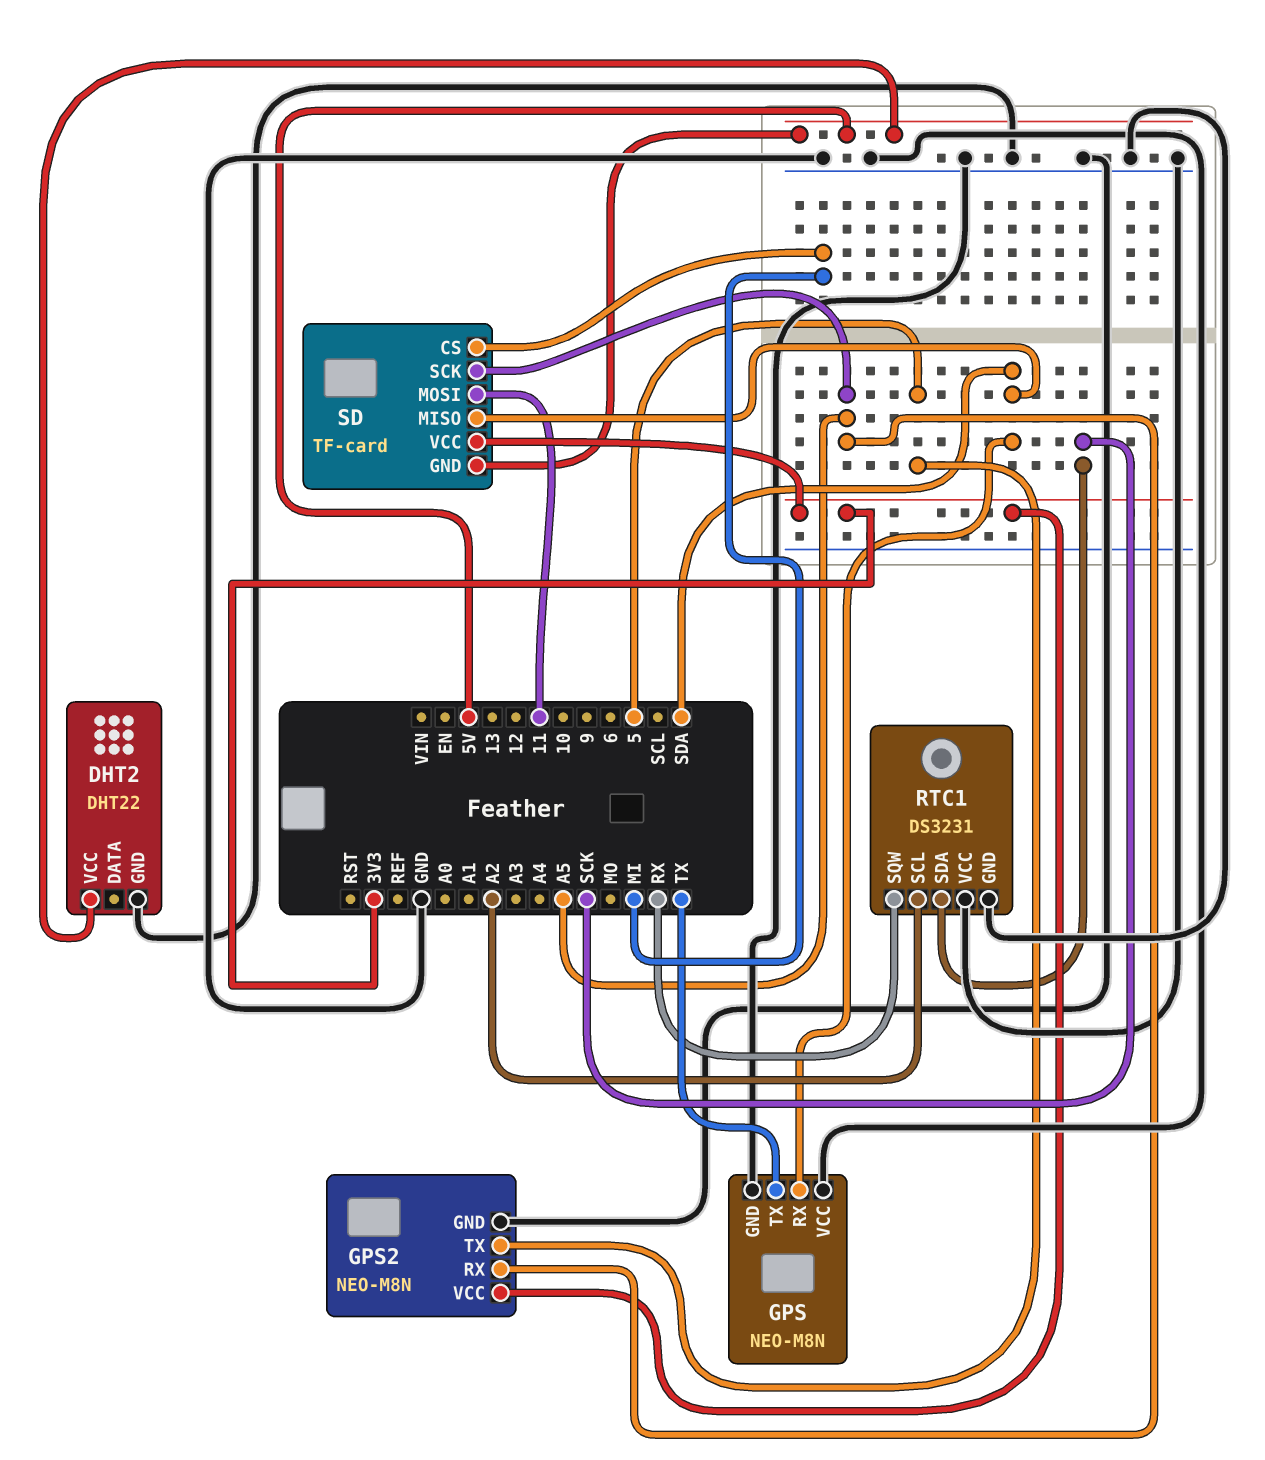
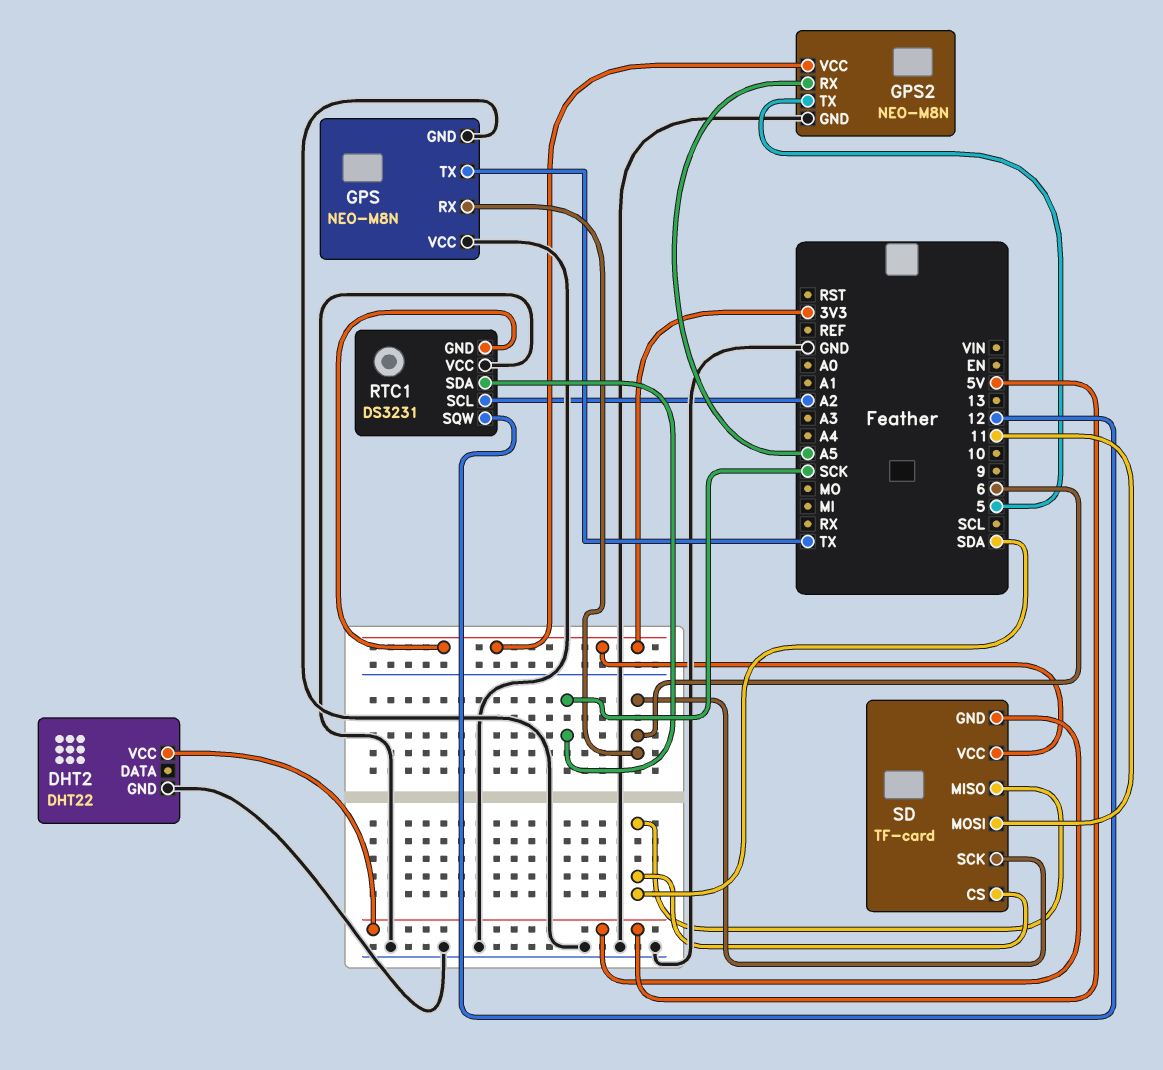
GPS pin RX: SDA -> 6
RTC1 pin GND: GND -> 3V3
RTC1 pin SQW: RX -> 12
SD pin CS: MI -> SDA
SD pin SCK: A5 -> 6

